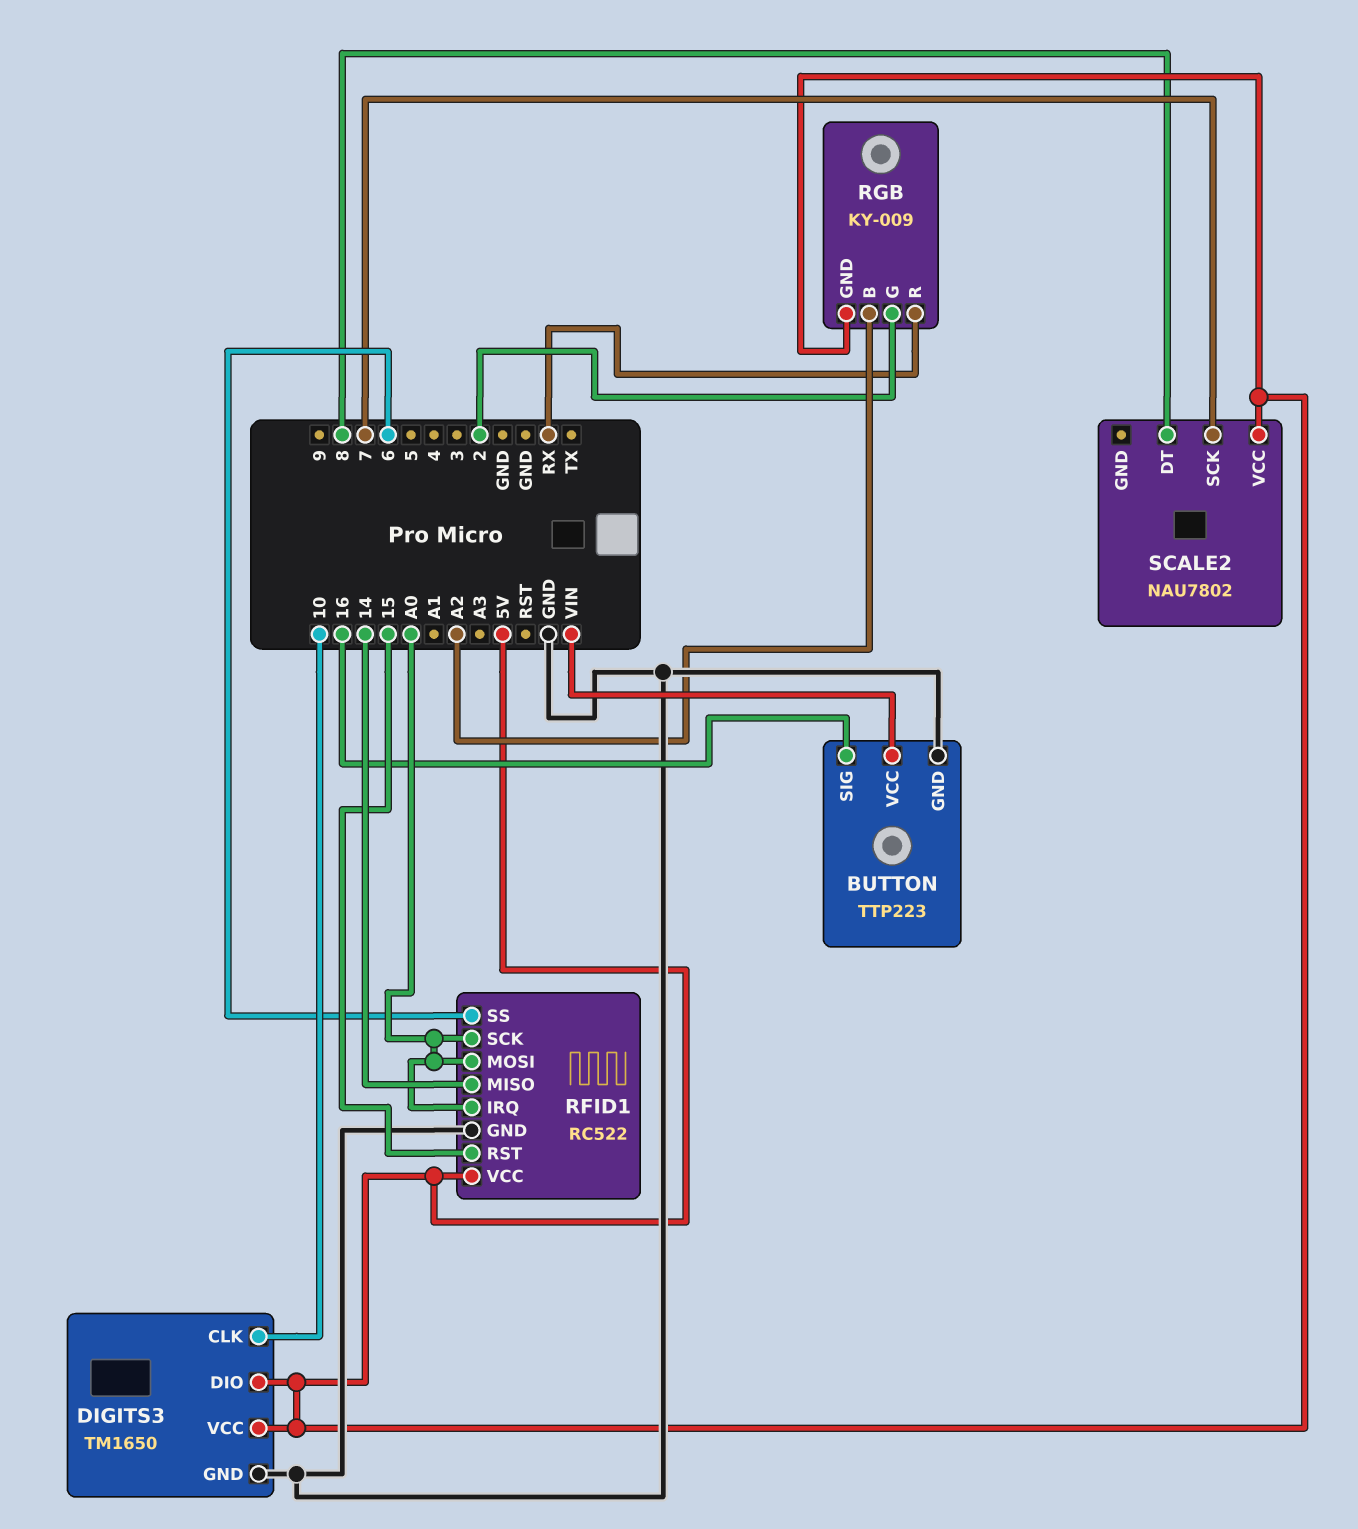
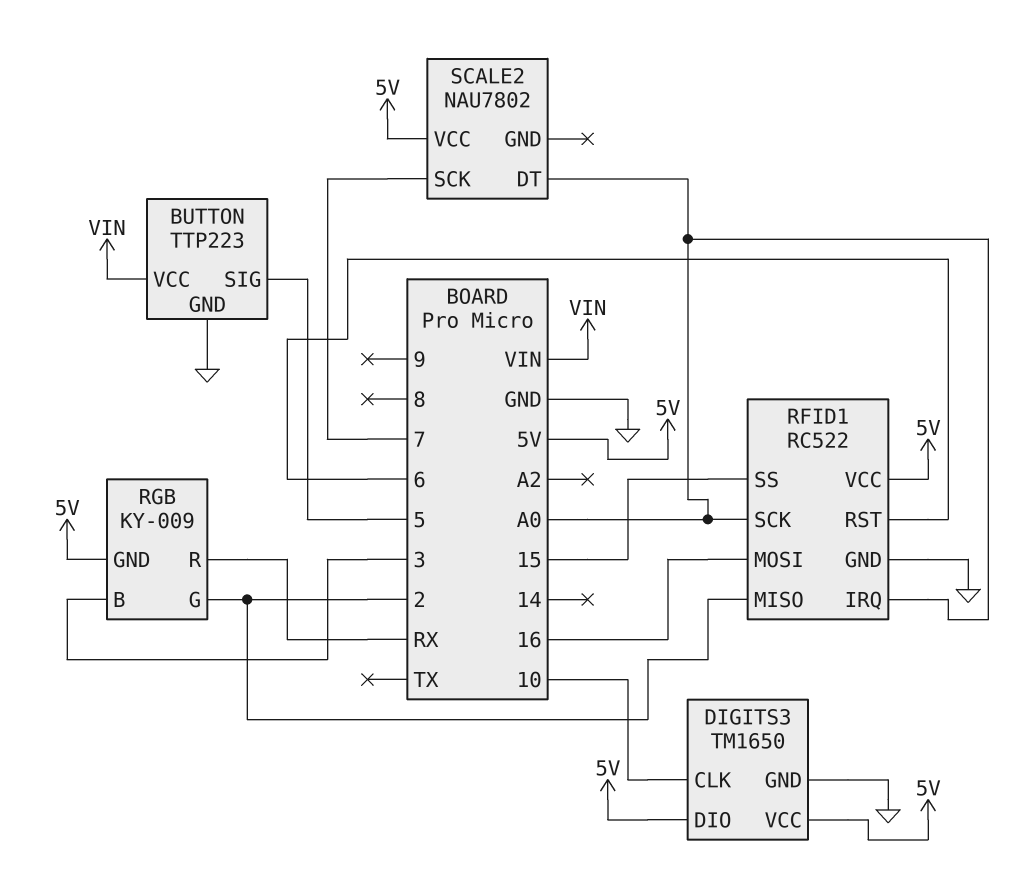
BUTTON pin SIG: 16 -> 5
RFID1 pin MISO: 14 -> 2
RFID1 pin MOSI: A0 -> 16
RFID1 pin RST: 15 -> 6
RFID1 pin SS: 6 -> 15
RGB pin B: A2 -> 3
SCALE2 pin DT: 8 -> A0

